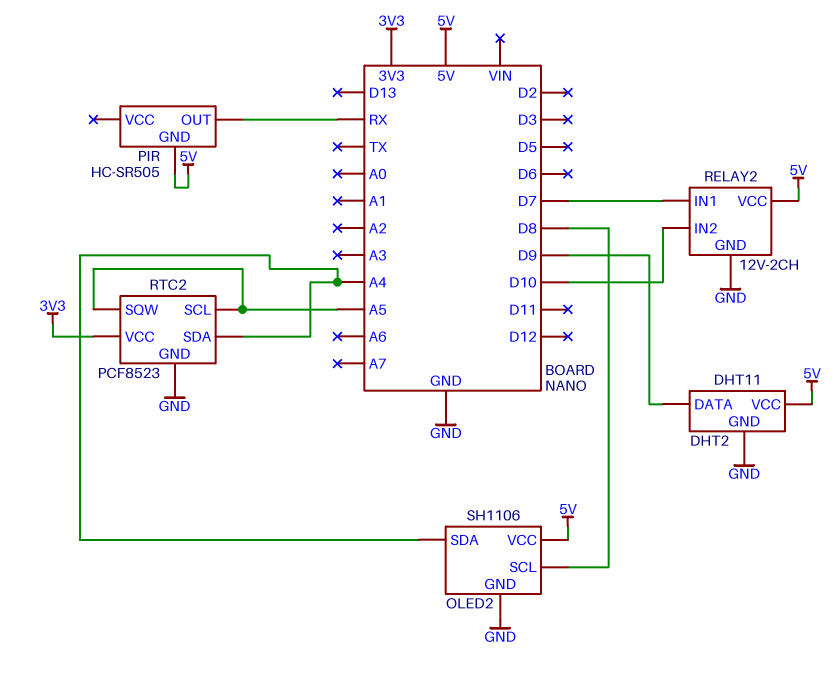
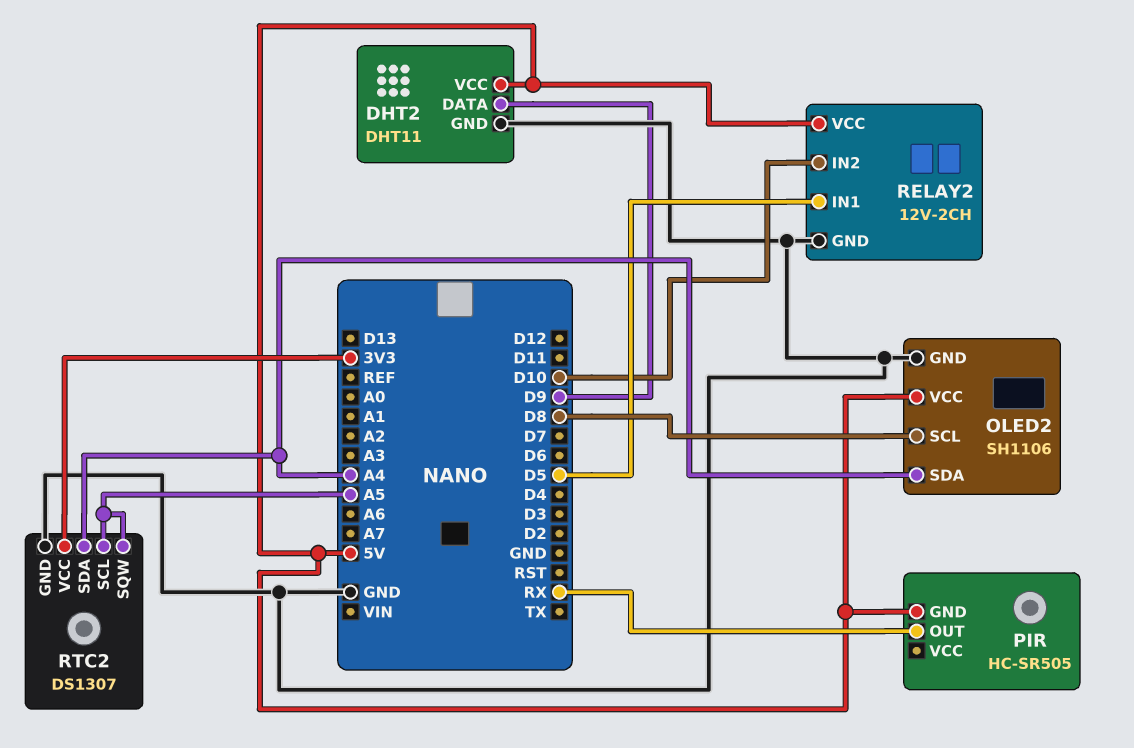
RELAY2 pin IN1: D7 -> D5
RTC2: PCF8523 -> DS1307

